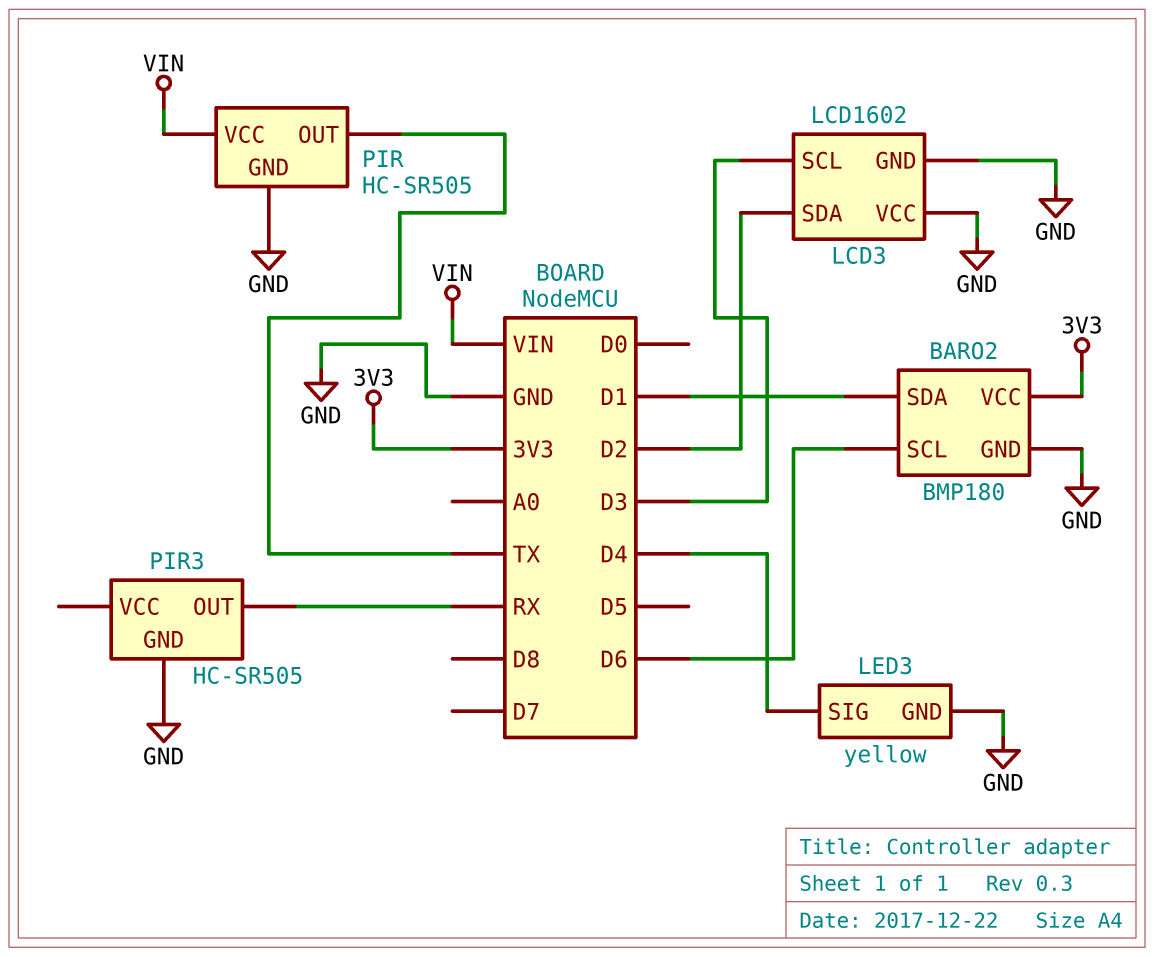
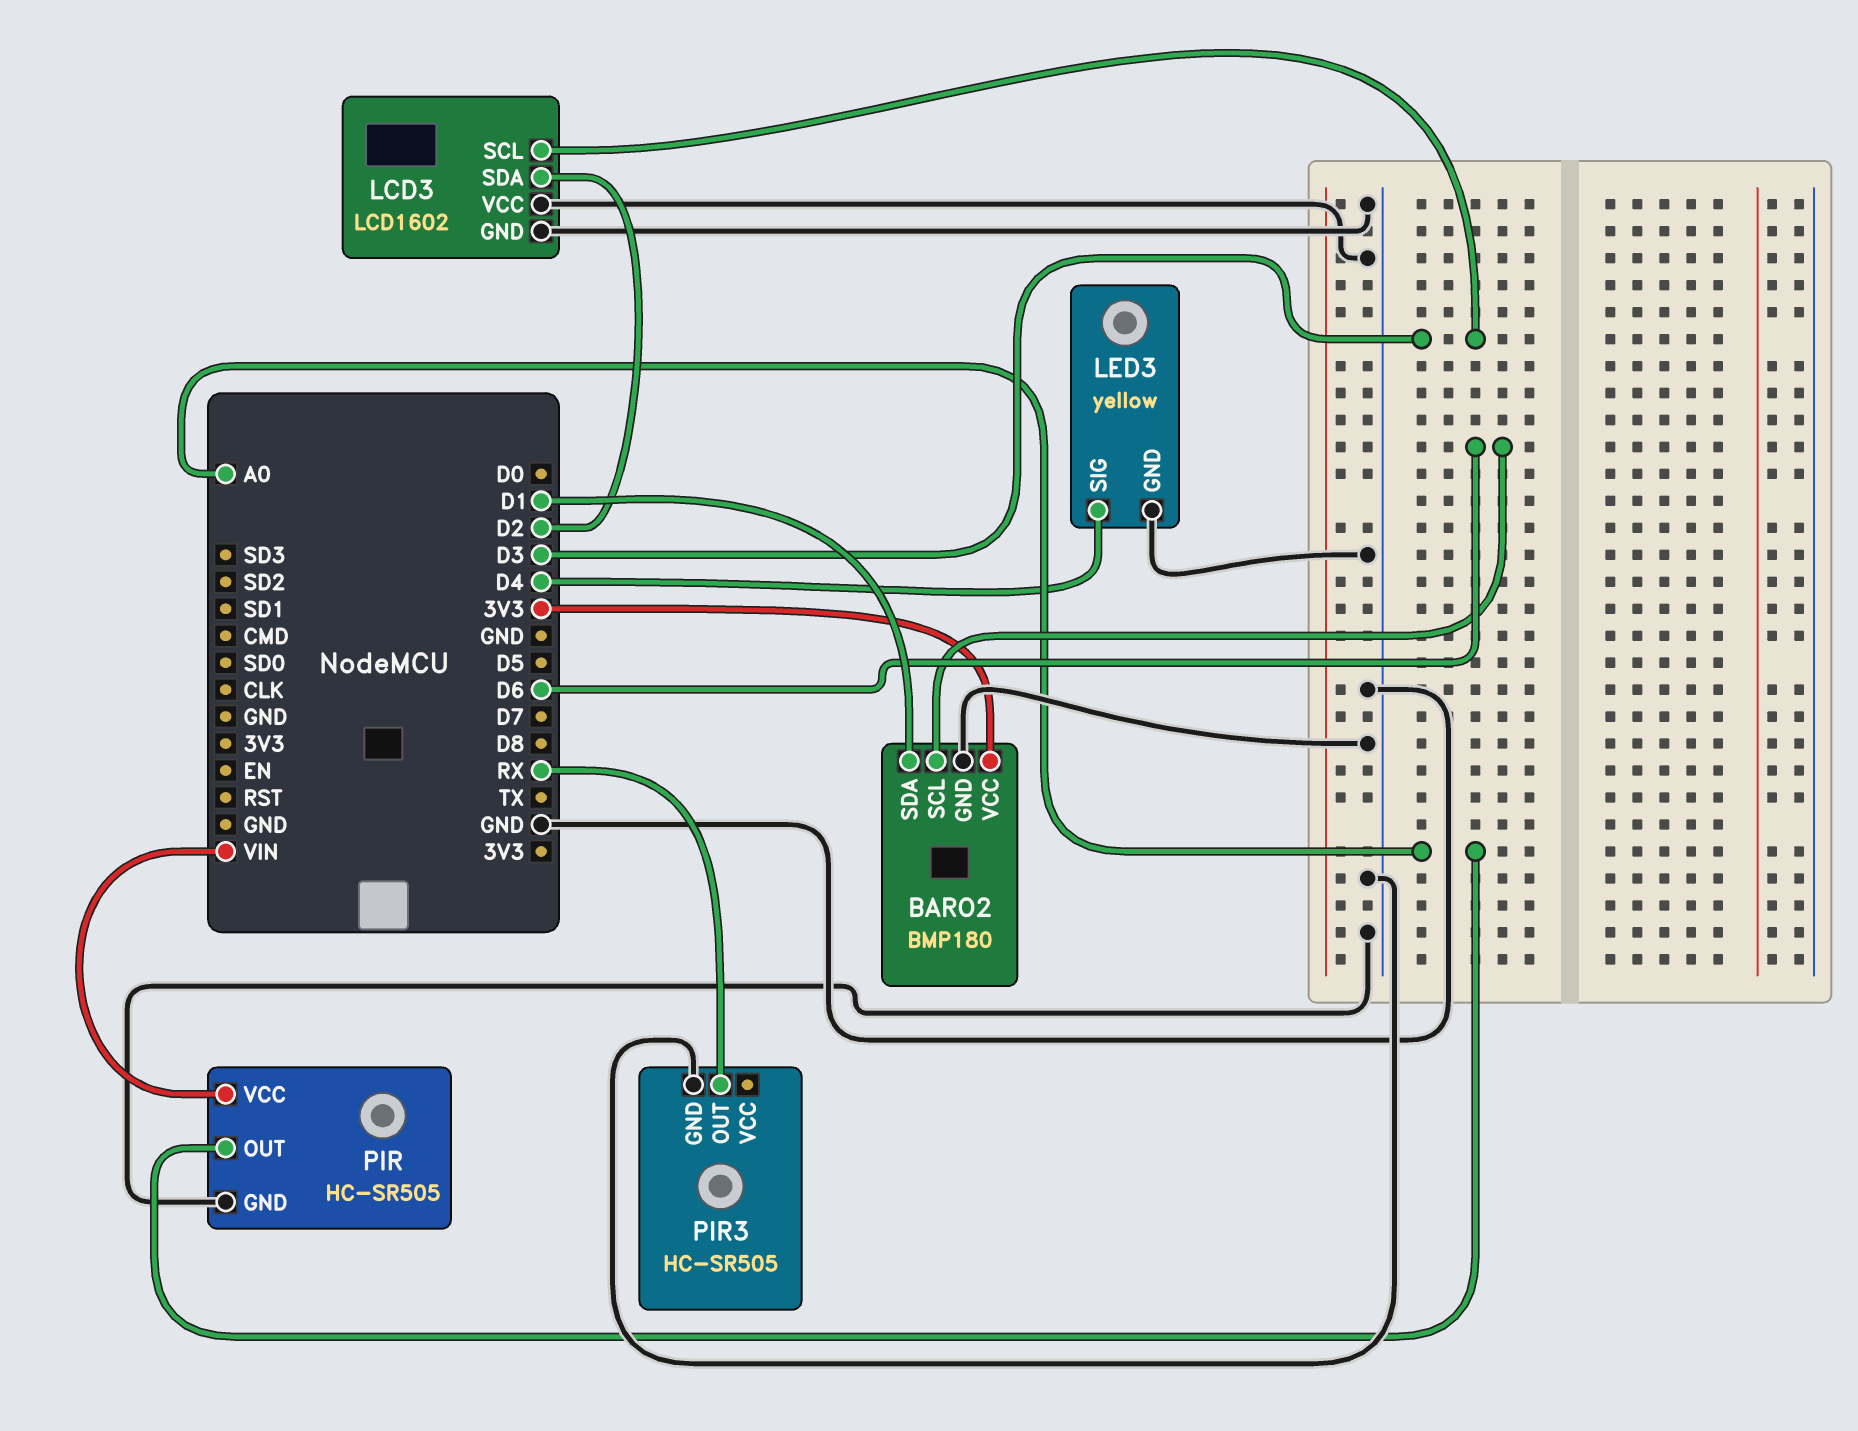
PIR pin OUT: TX -> A0

